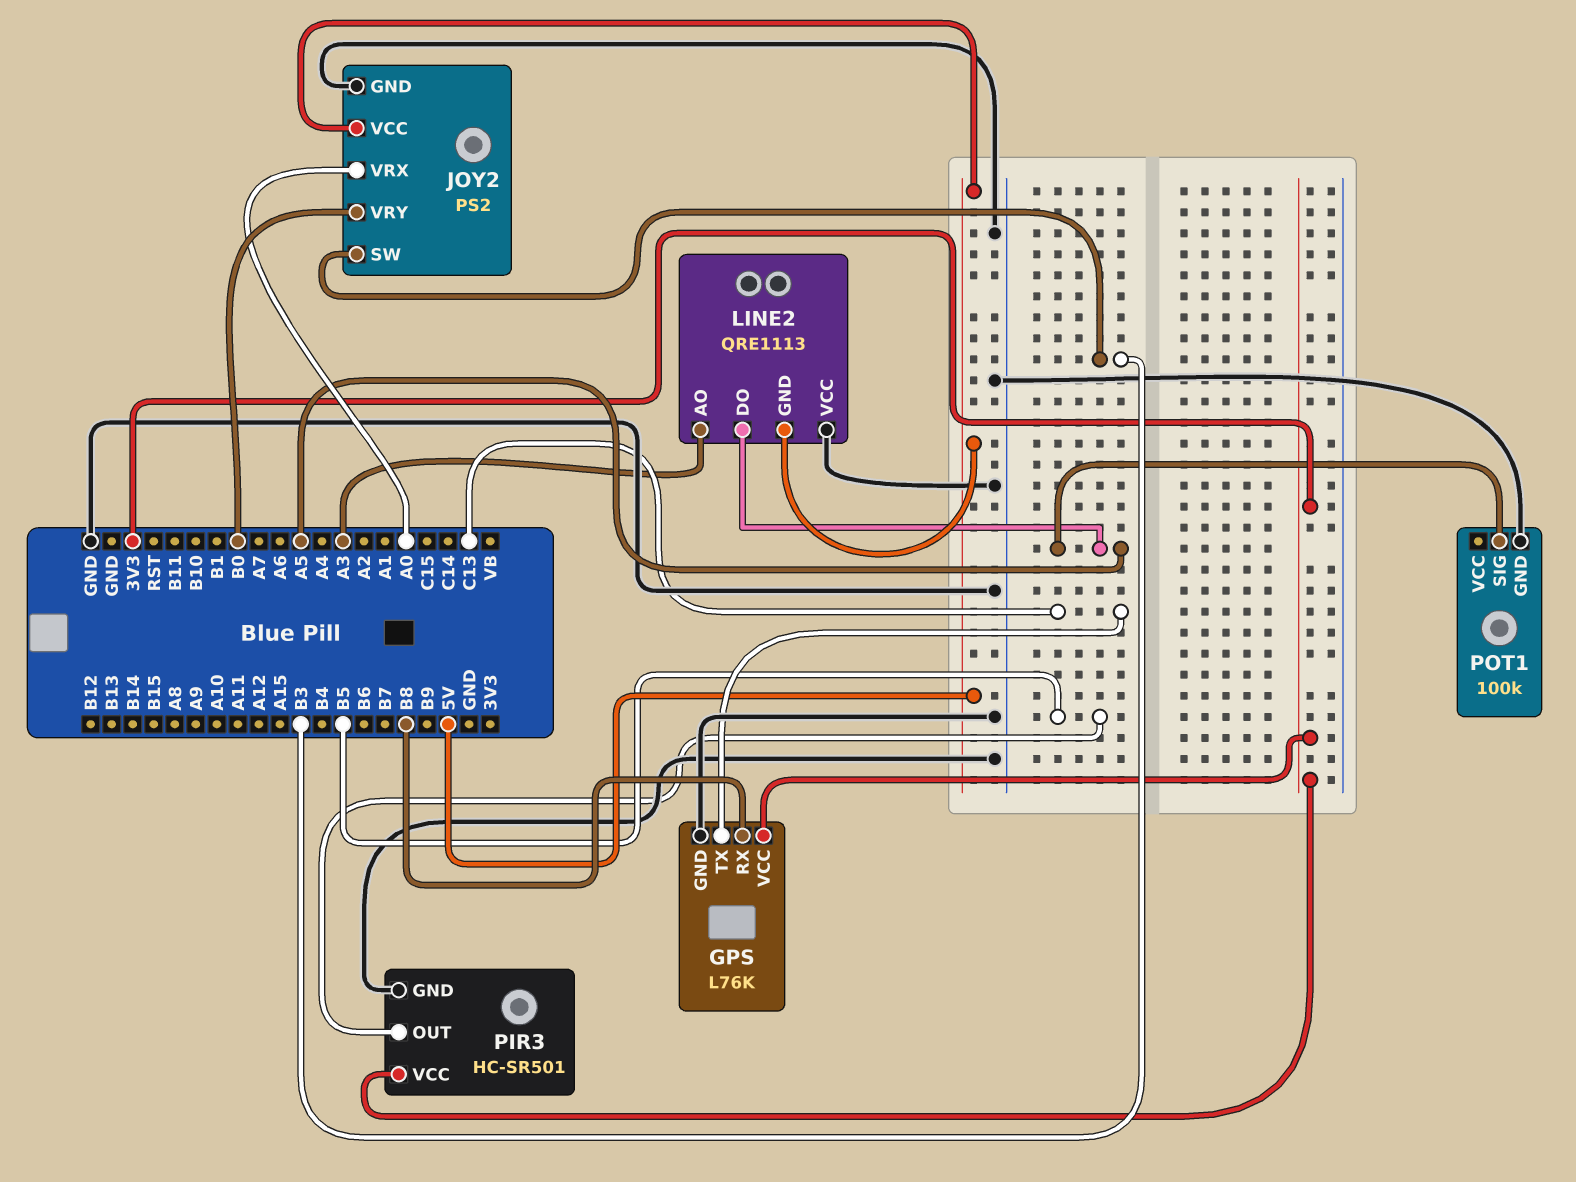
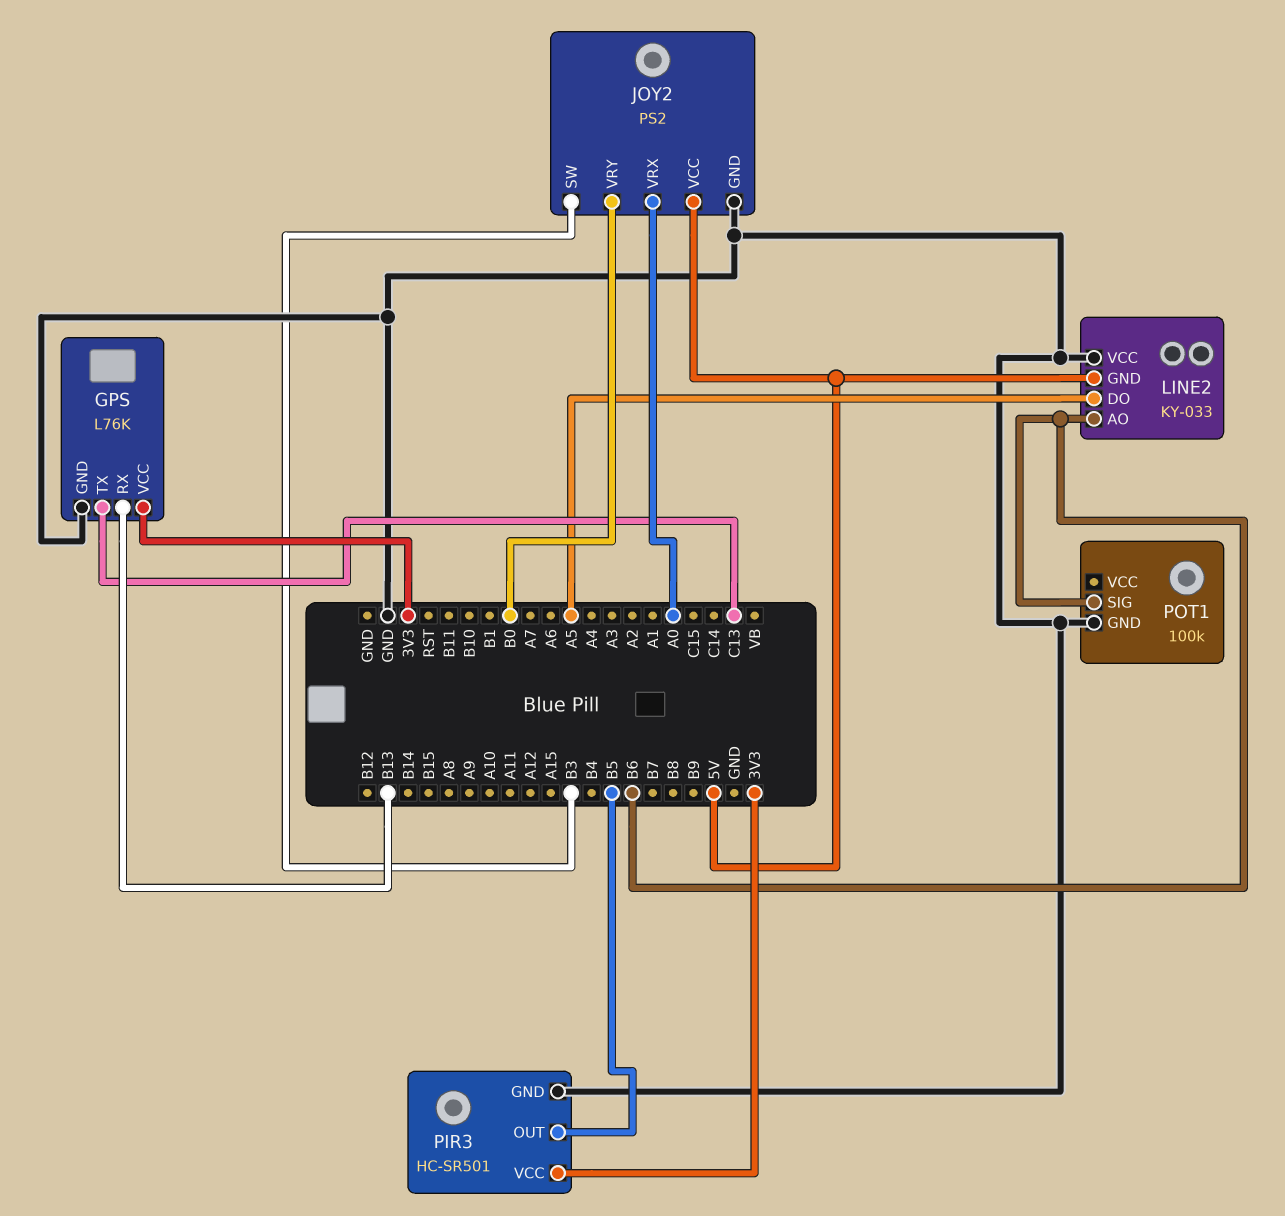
GPS pin RX: B8 -> B13
LINE2: QRE1113 -> KY-033
LINE2 pin AO: A3 -> B6
POT1 pin SIG: A5 -> B6

